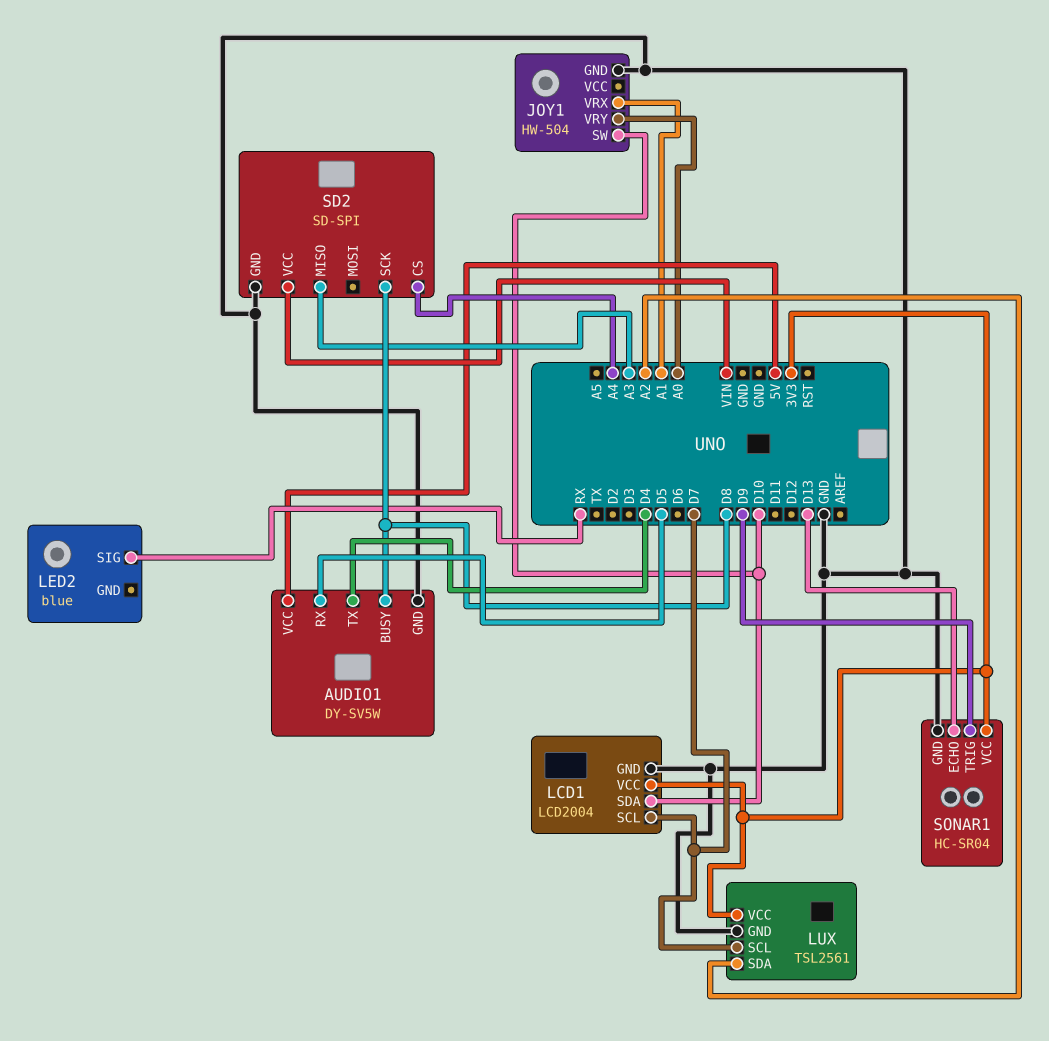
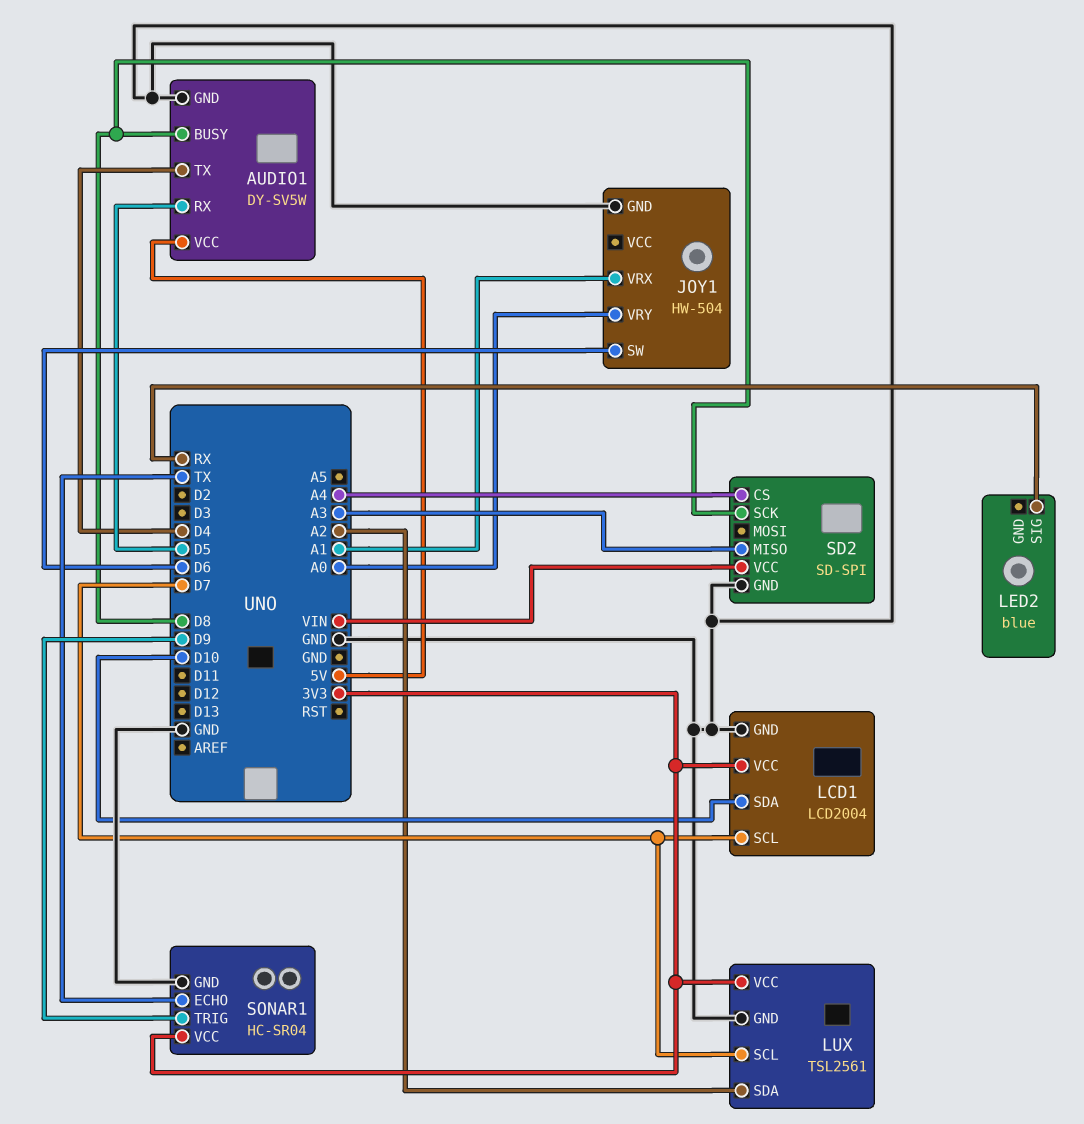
JOY1 pin SW: D10 -> D6
SONAR1 pin ECHO: D13 -> TX

